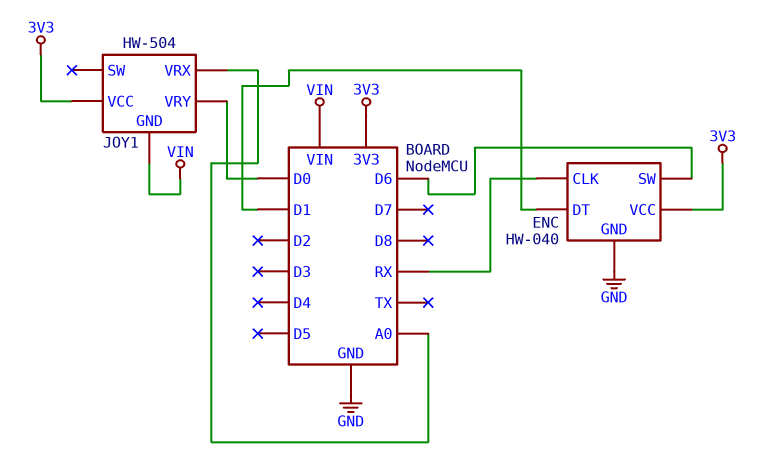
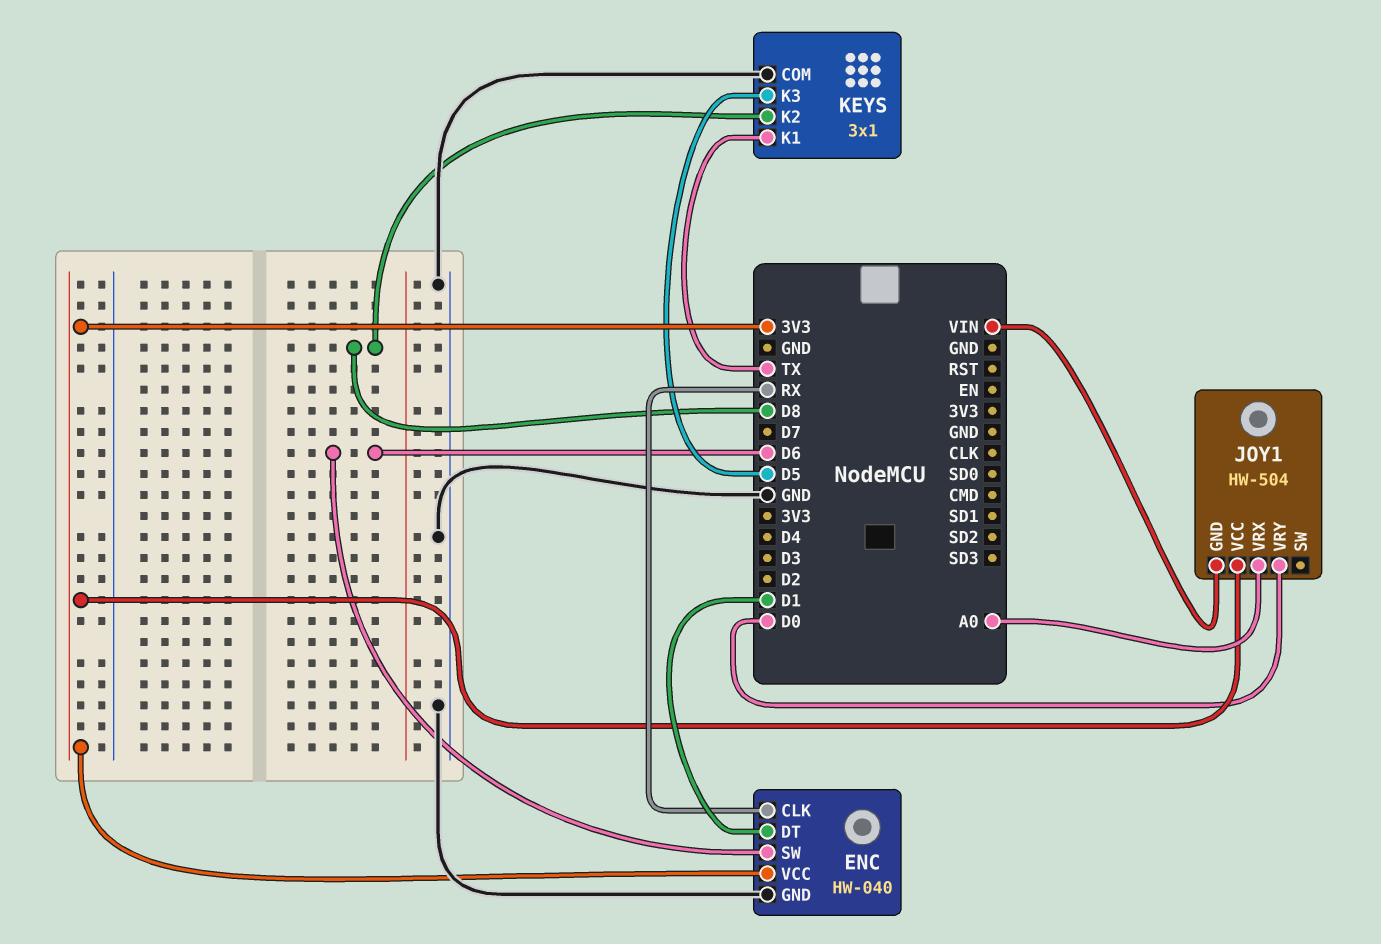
KEYS: none -> 3x1
KEYS pin COM: none -> GND
KEYS pin K1: none -> TX
KEYS pin K2: none -> D8
KEYS pin K3: none -> D5

